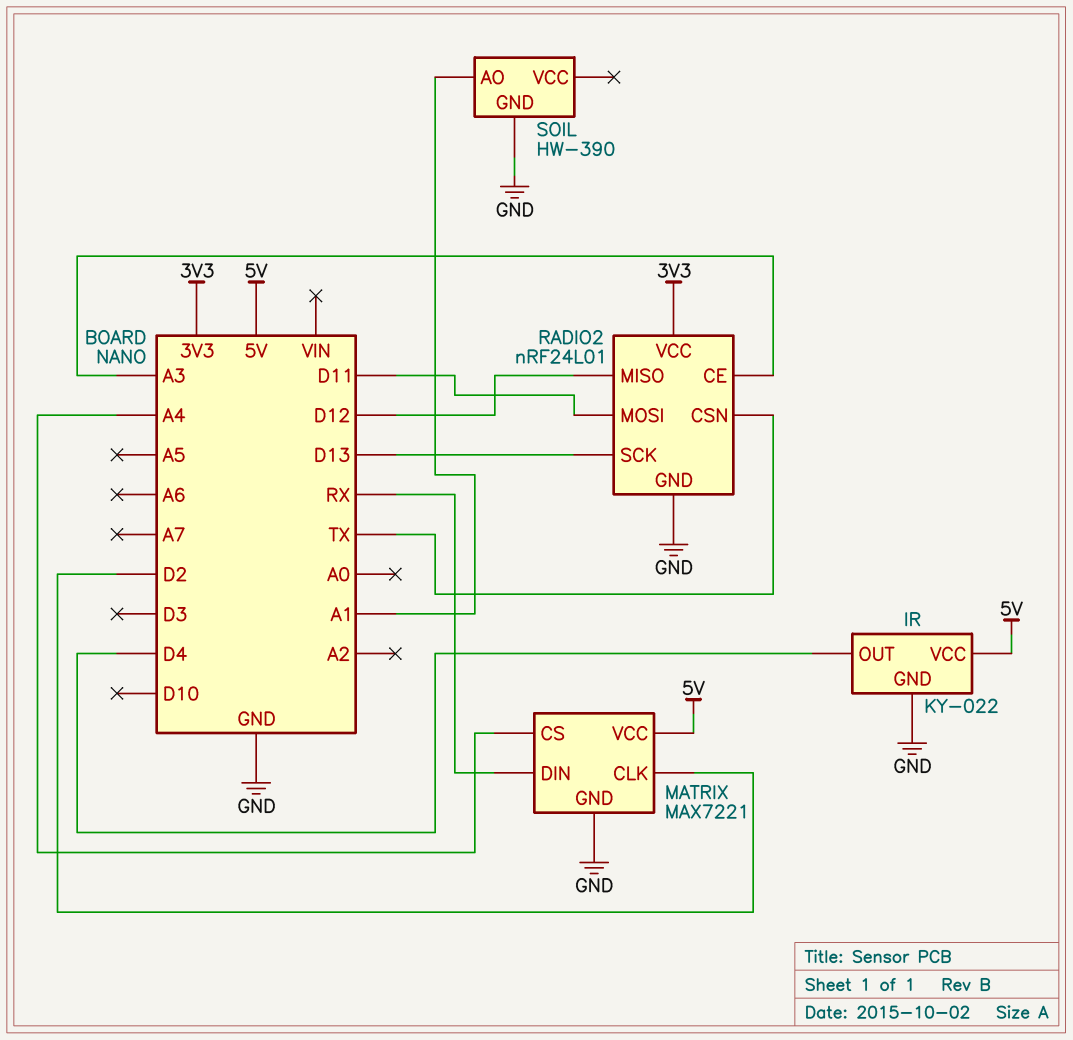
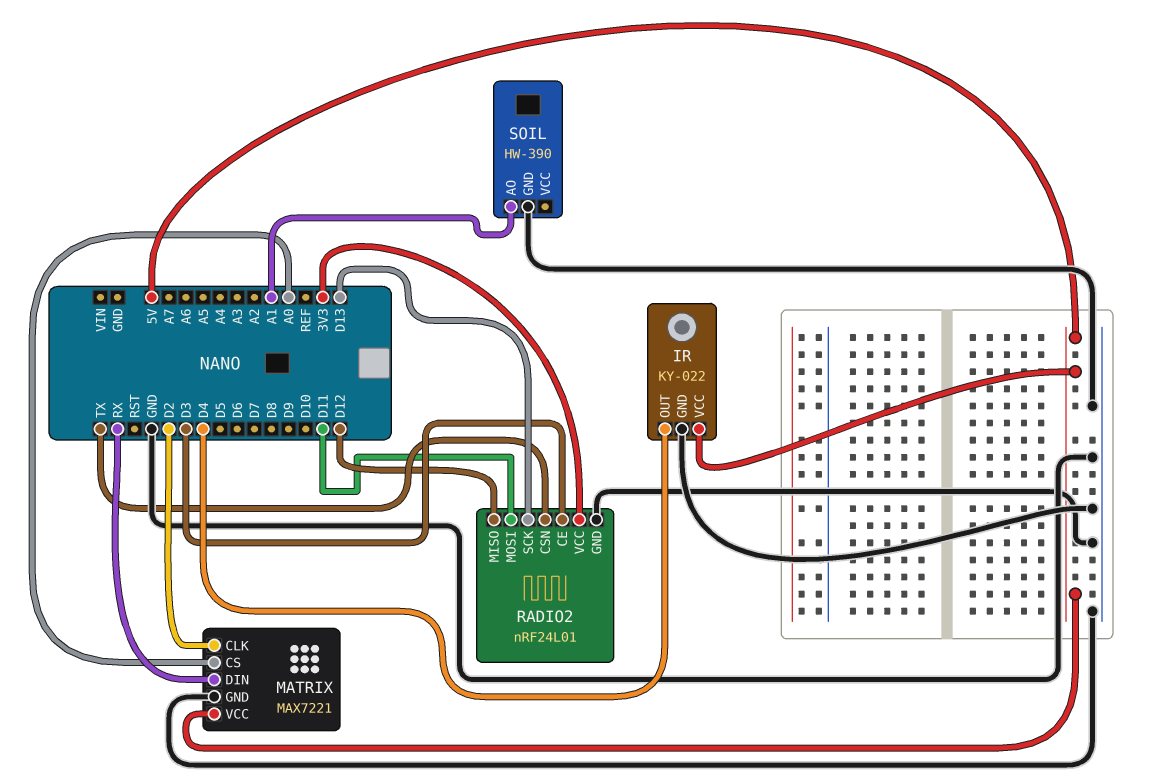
MATRIX pin CS: A4 -> A0
RADIO2 pin CE: A3 -> D3

